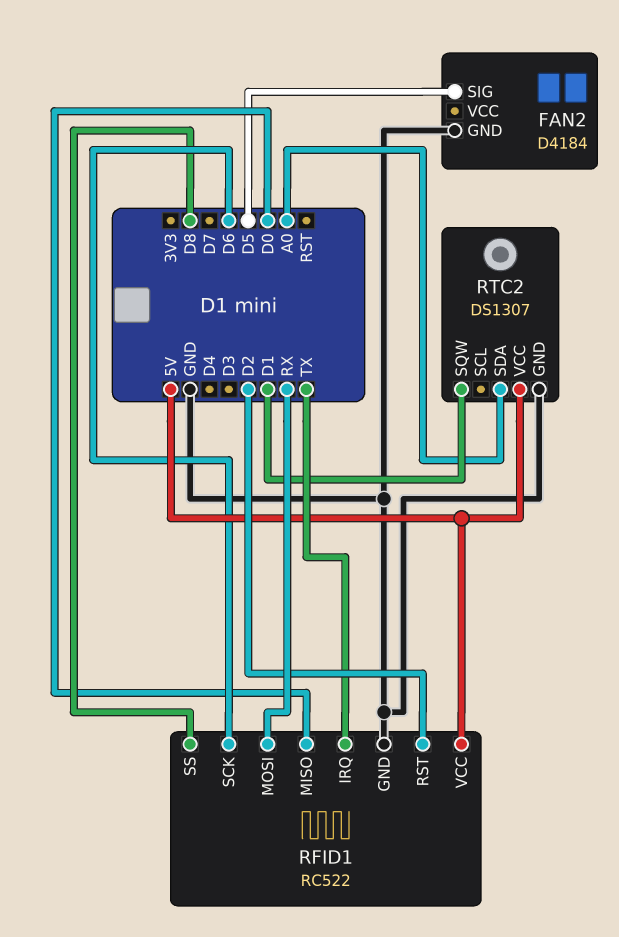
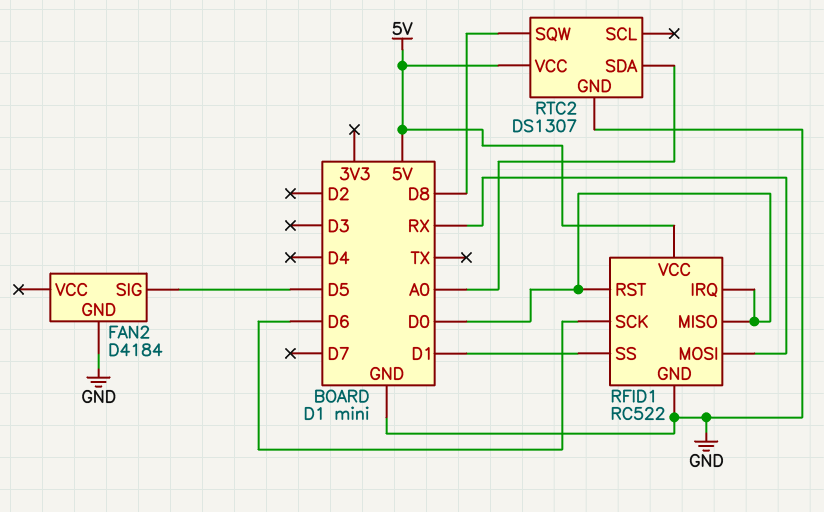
RFID1 pin IRQ: TX -> D0
RFID1 pin RST: D2 -> D0
RFID1 pin SS: D8 -> D1
RTC2 pin SQW: D1 -> D8

